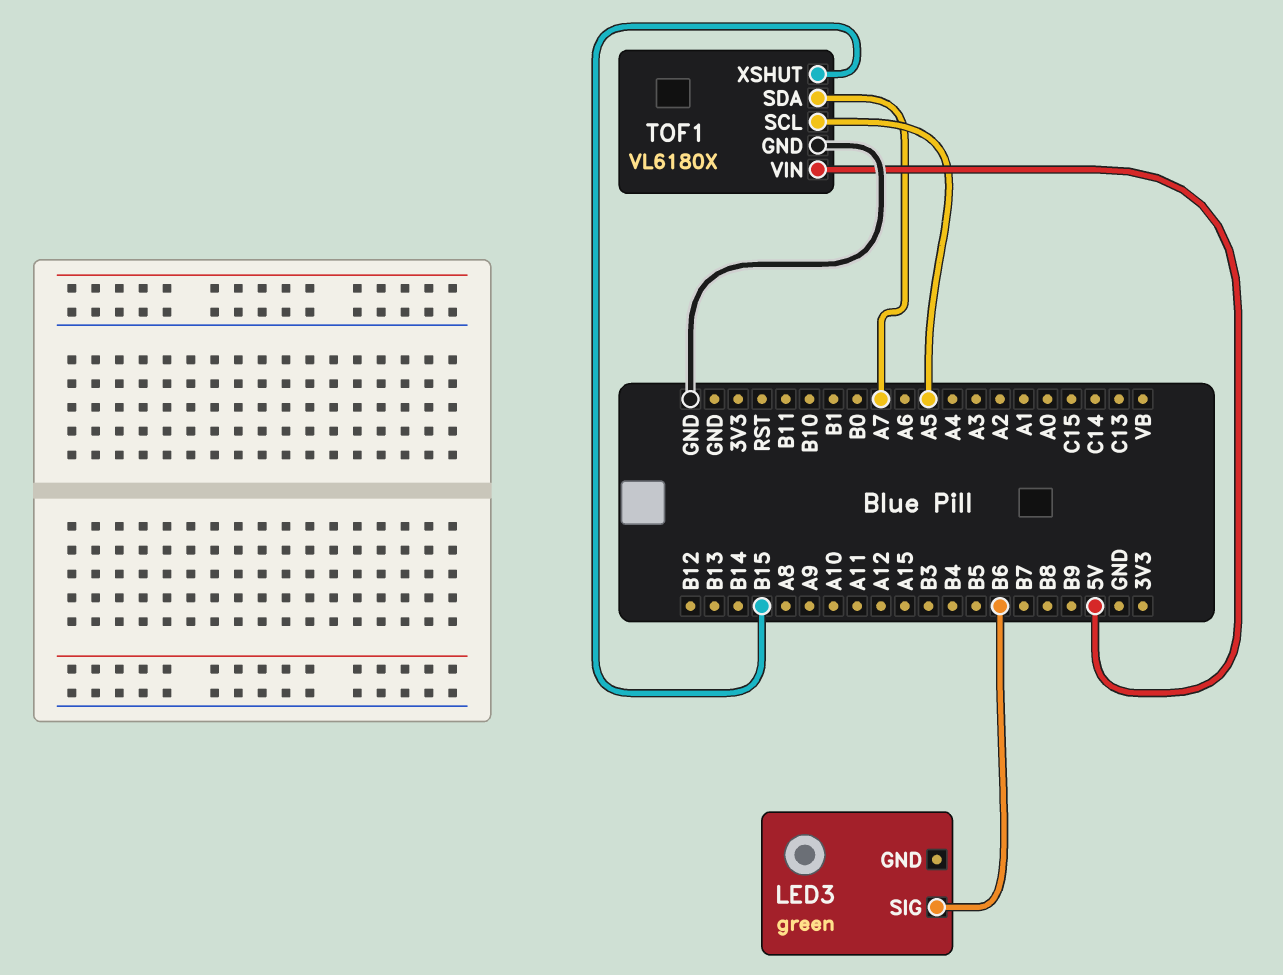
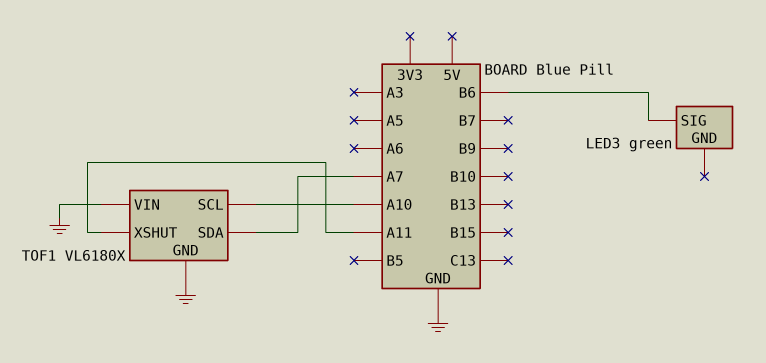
TOF1 pin SCL: A5 -> A10
TOF1 pin VIN: 5V -> GND
TOF1 pin XSHUT: B15 -> A11

